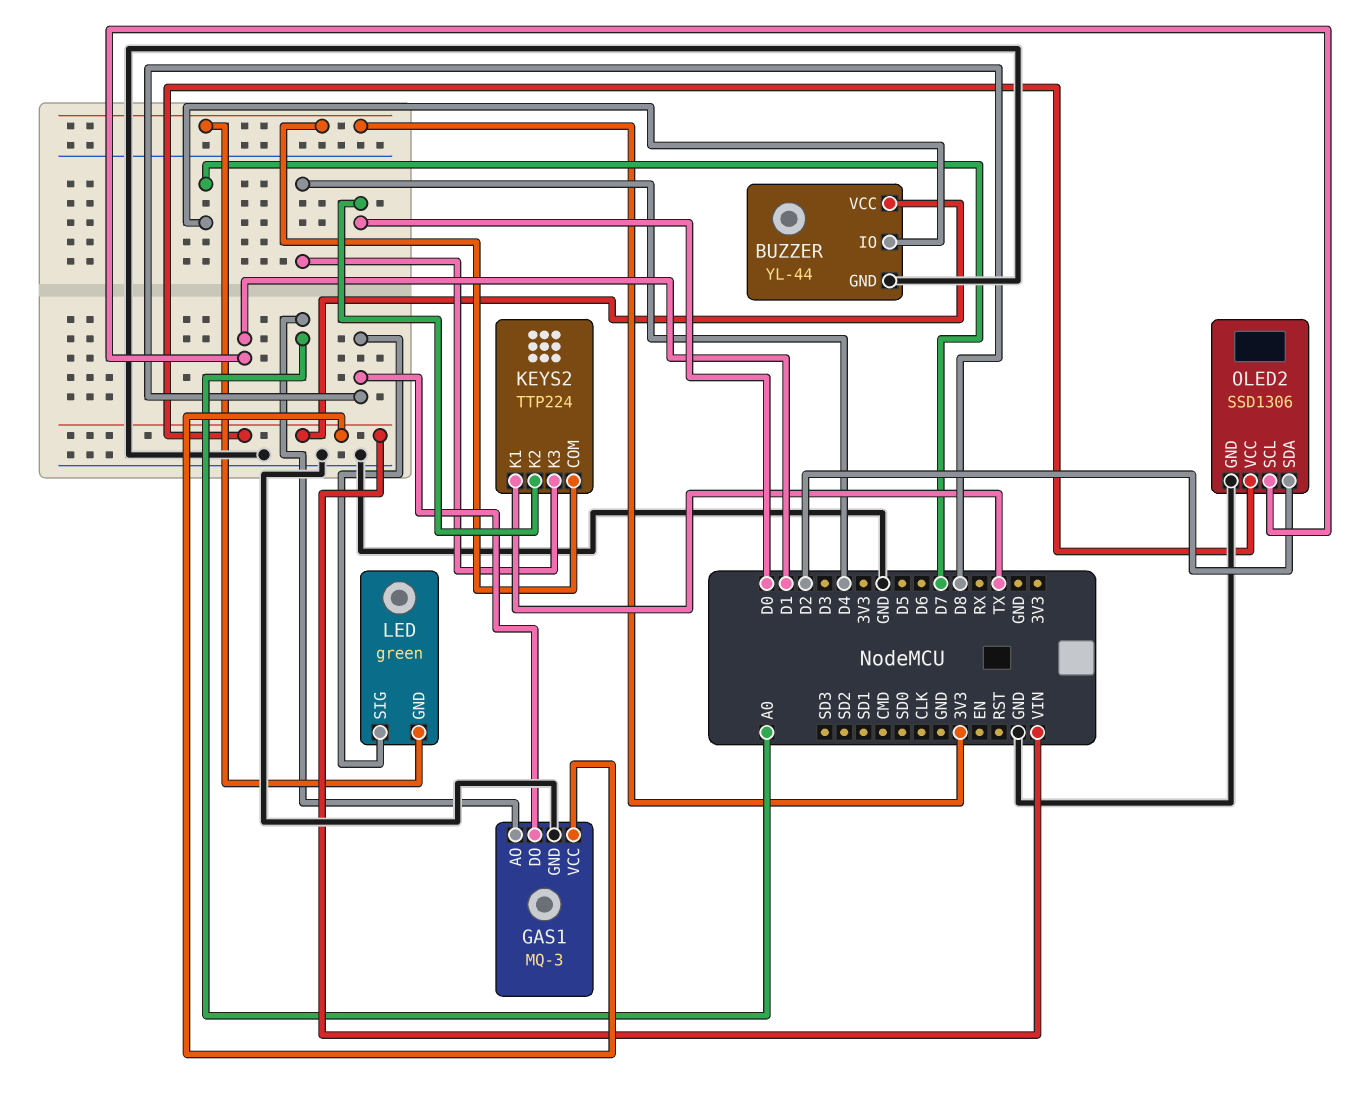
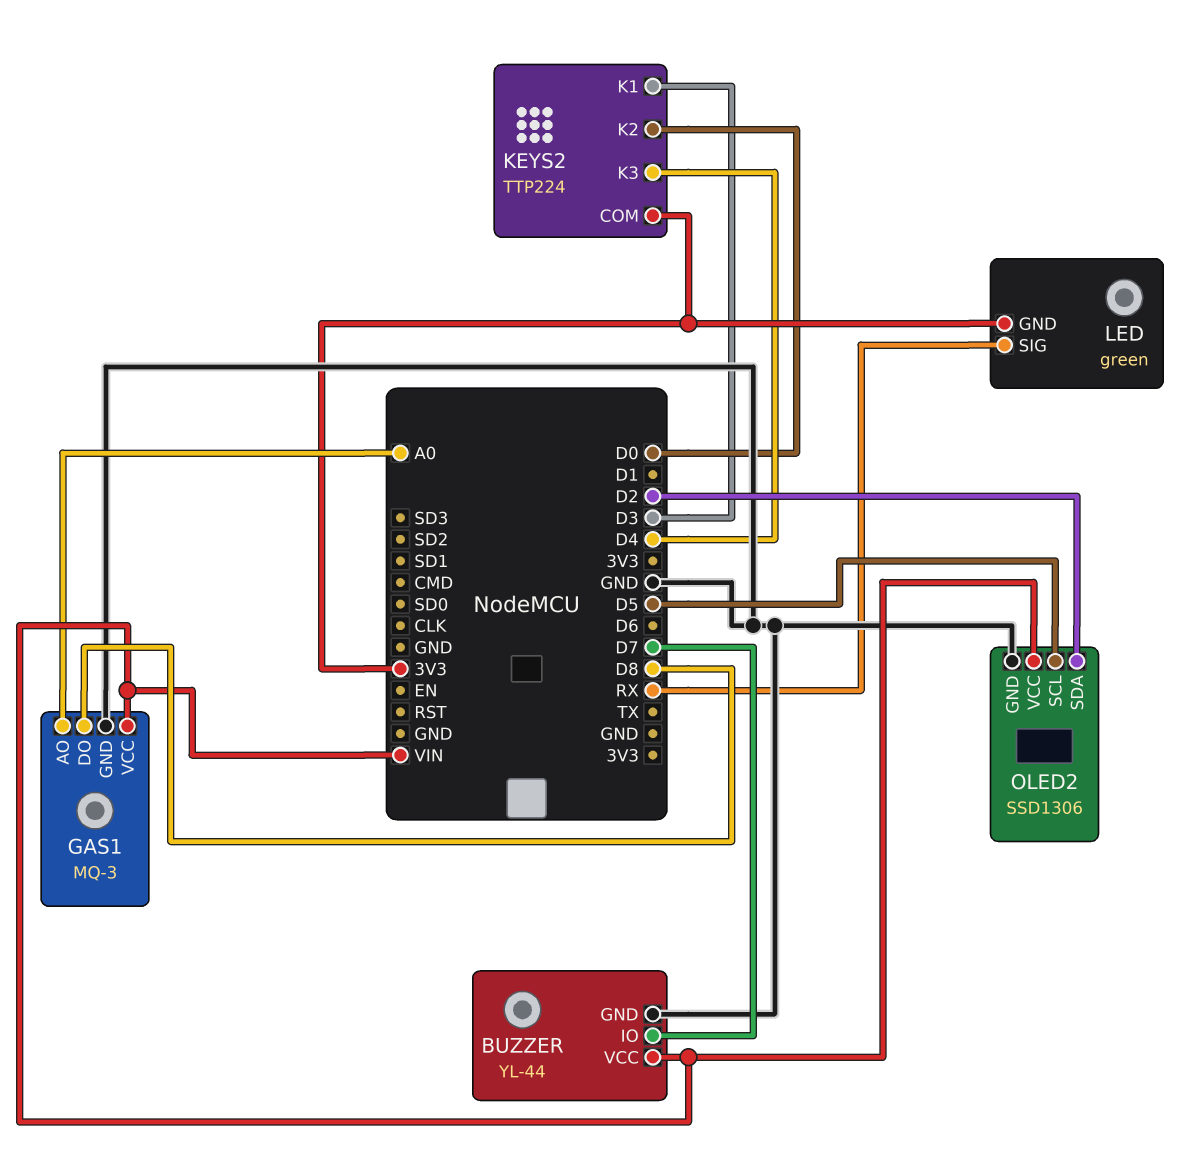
KEYS2 pin K1: TX -> D3
LED pin SIG: D8 -> RX
OLED2 pin SCL: D1 -> D5

